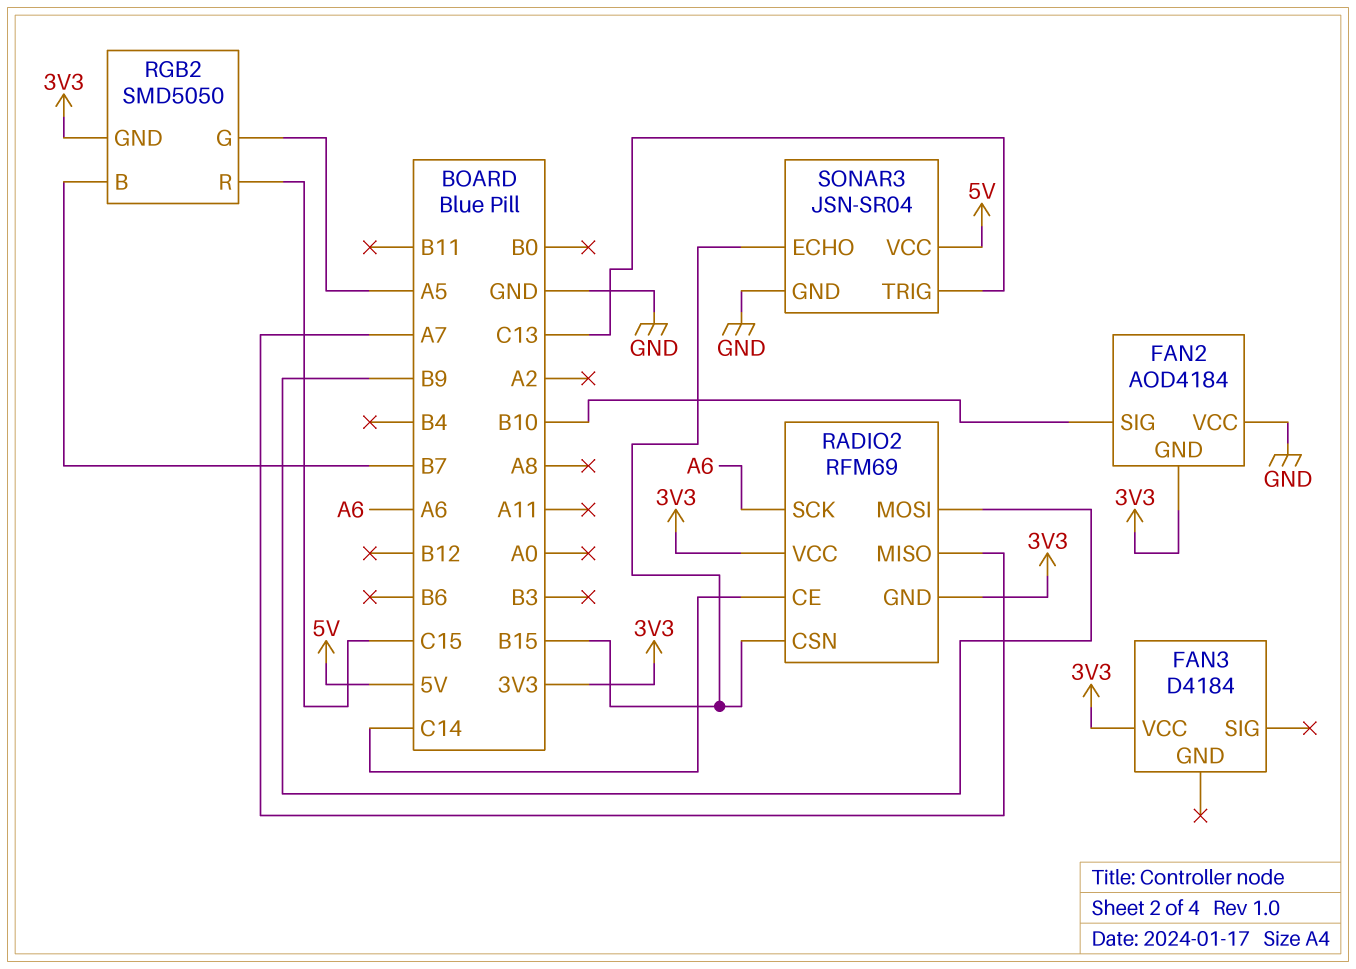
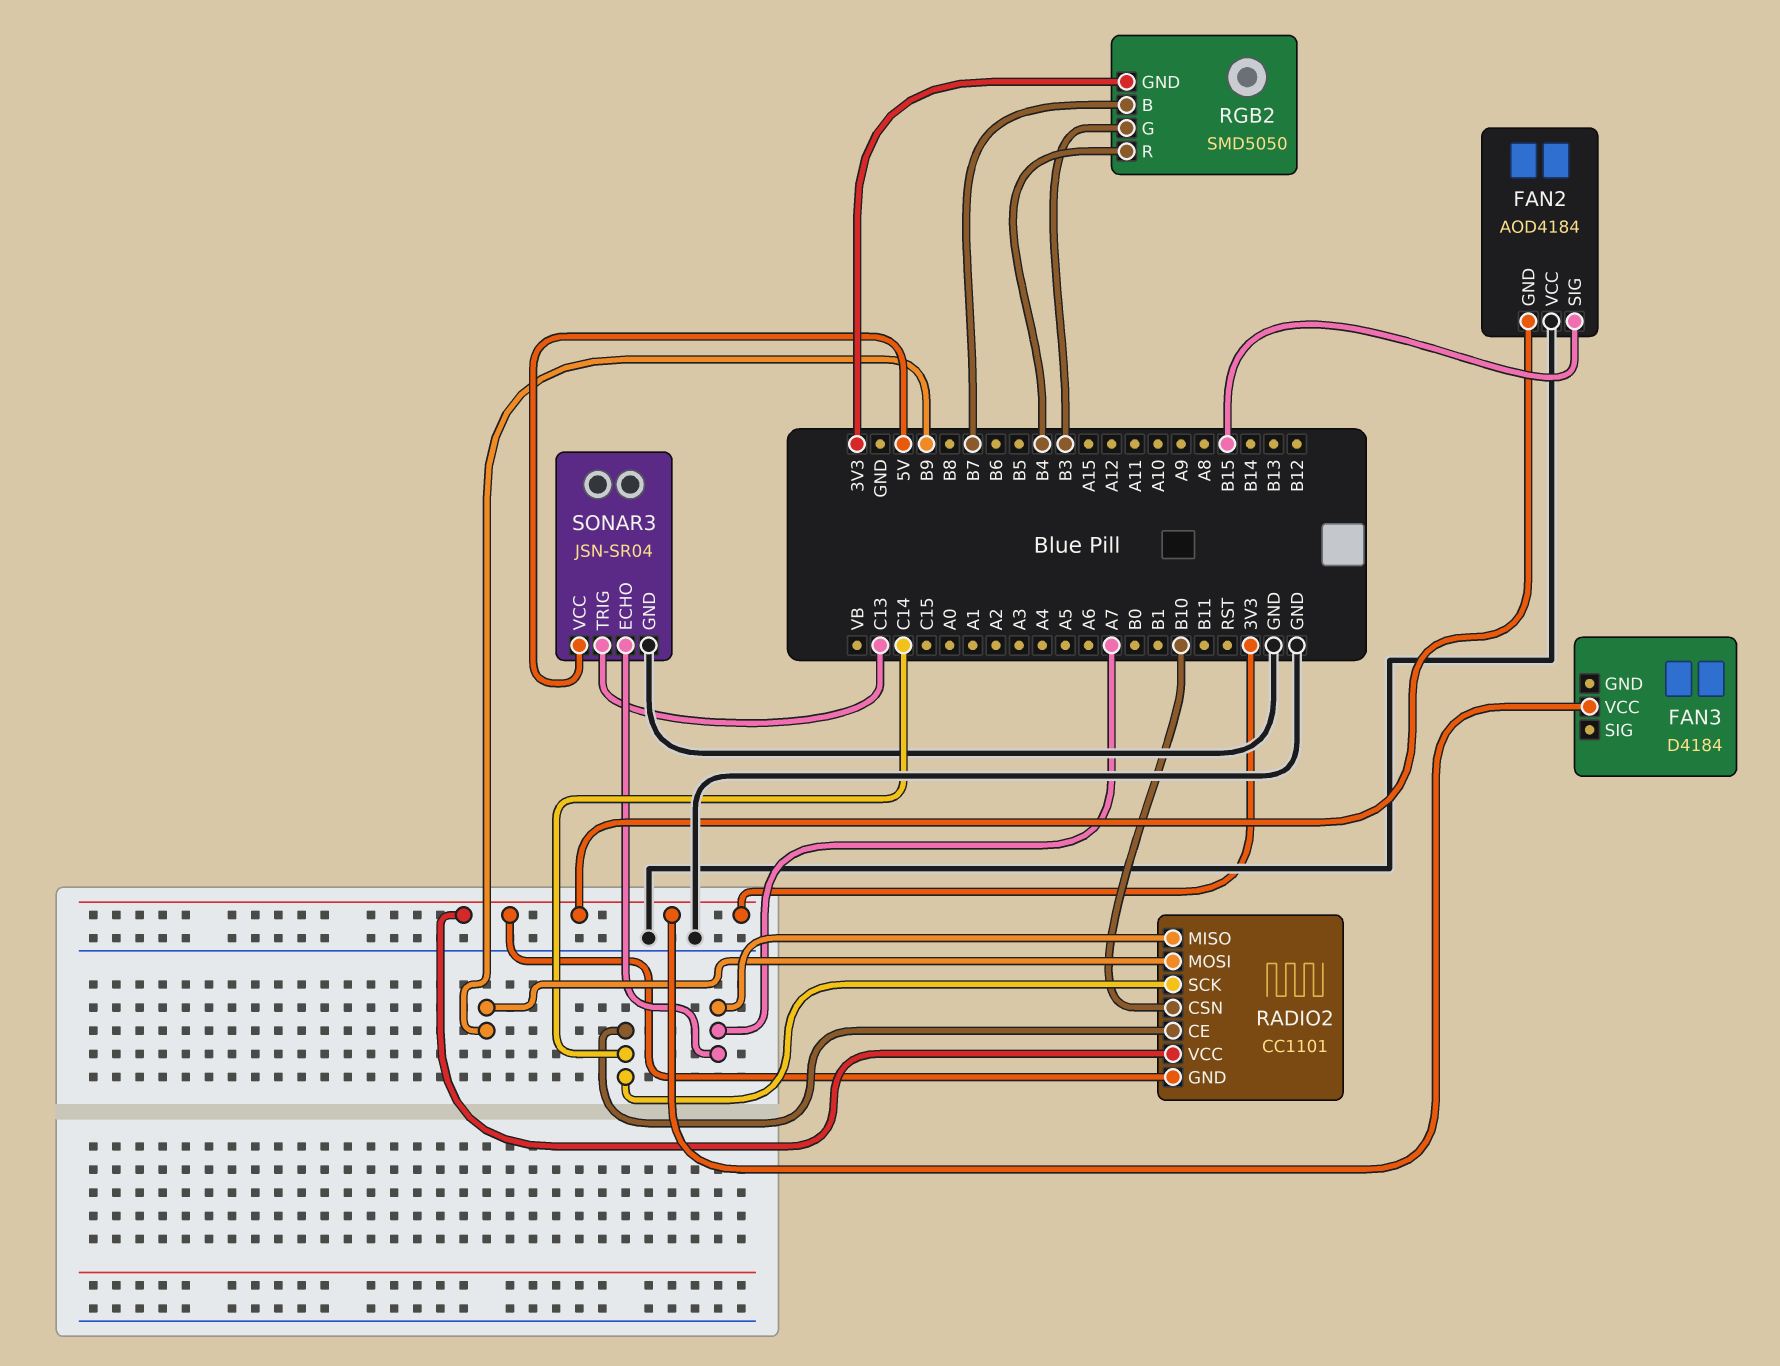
FAN2 pin SIG: B10 -> B15
RADIO2: RFM69 -> CC1101
RADIO2 pin CSN: B15 -> B10
RADIO2 pin SCK: A6 -> C14
RGB2 pin G: A5 -> B3
RGB2 pin R: C15 -> B4
SONAR3 pin ECHO: B15 -> A7

